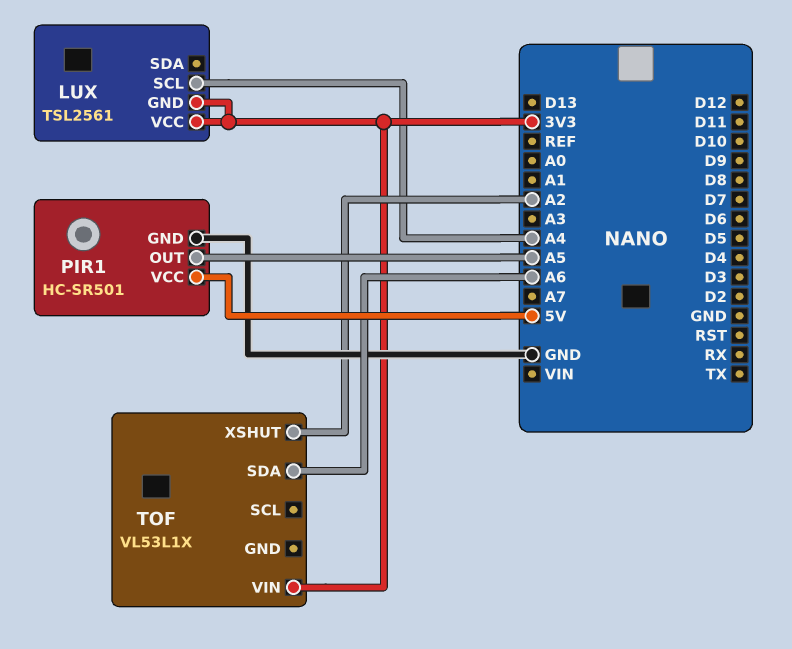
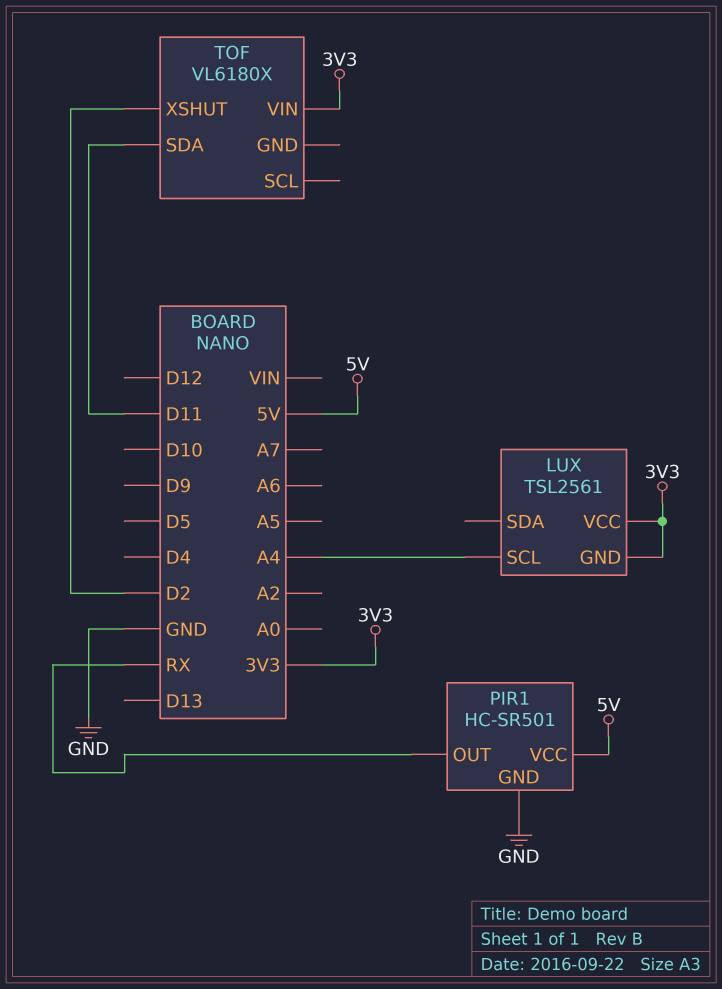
PIR1 pin OUT: A5 -> RX
TOF: VL53L1X -> VL6180X
TOF pin SDA: A6 -> D11
TOF pin XSHUT: A2 -> D2

